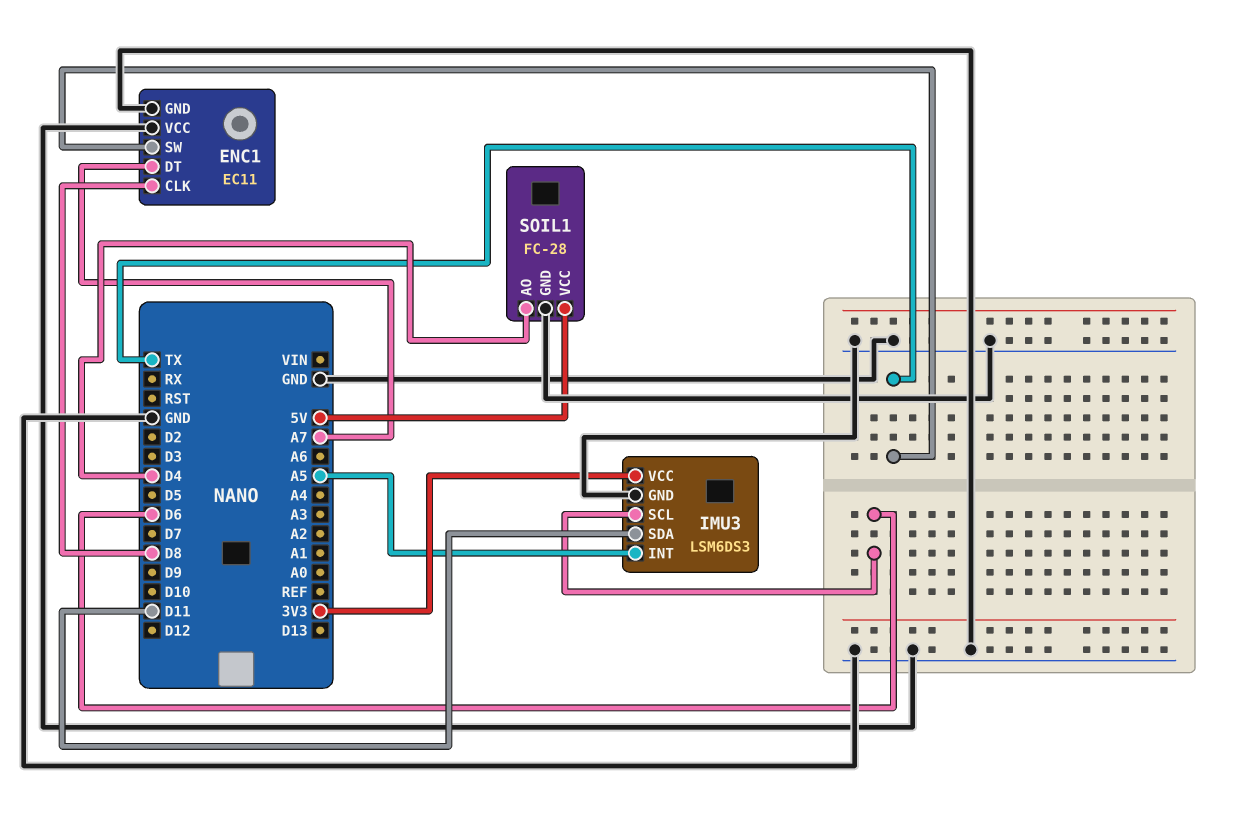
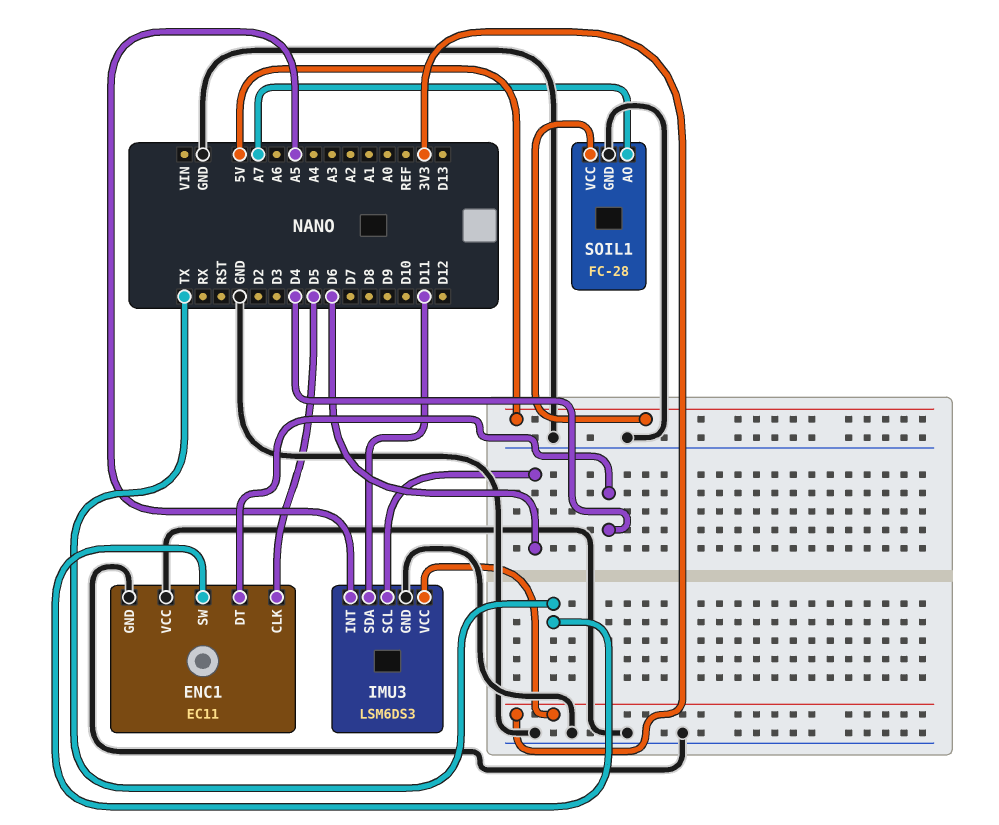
ENC1 pin CLK: D8 -> D5
ENC1 pin DT: A7 -> D4
SOIL1 pin AO: D4 -> A7

